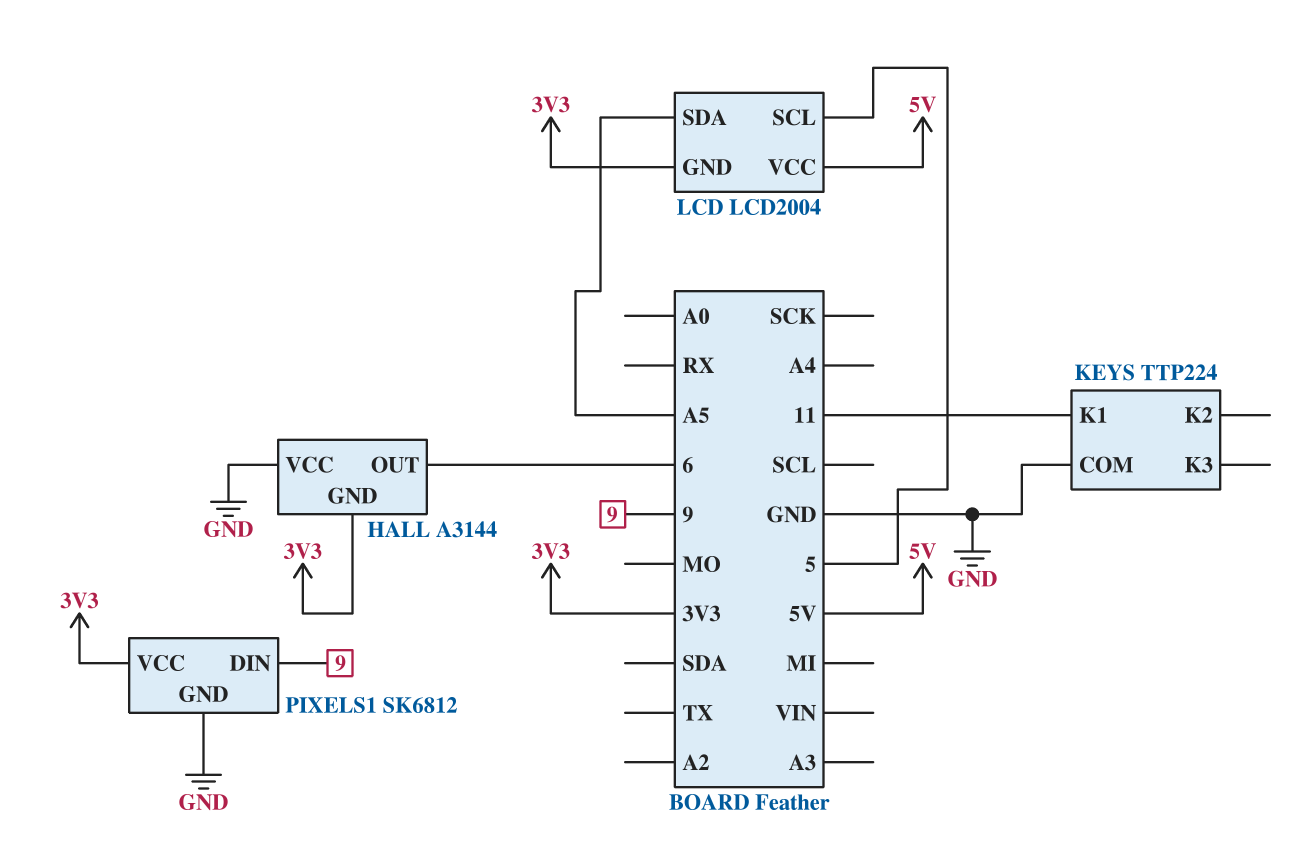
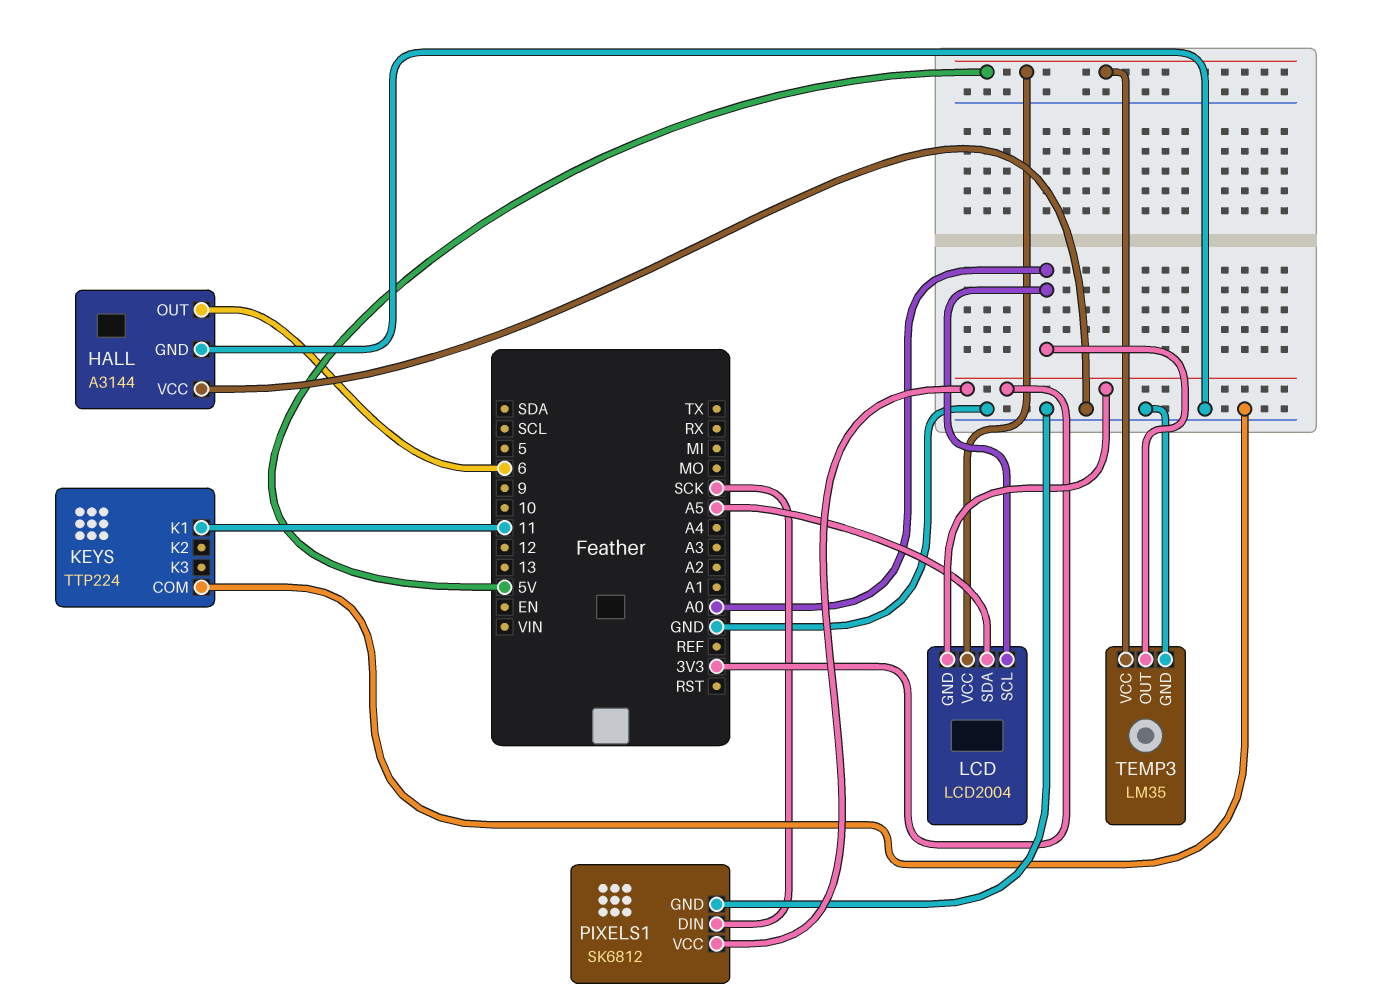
HALL pin GND: 3V3 -> GND
LCD pin SCL: 5 -> A0
PIXELS1 pin DIN: 9 -> SCK
TEMP3: none -> LM35
TEMP3 pin GND: none -> GND
TEMP3 pin OUT: none -> A0
TEMP3 pin VCC: none -> 5V

